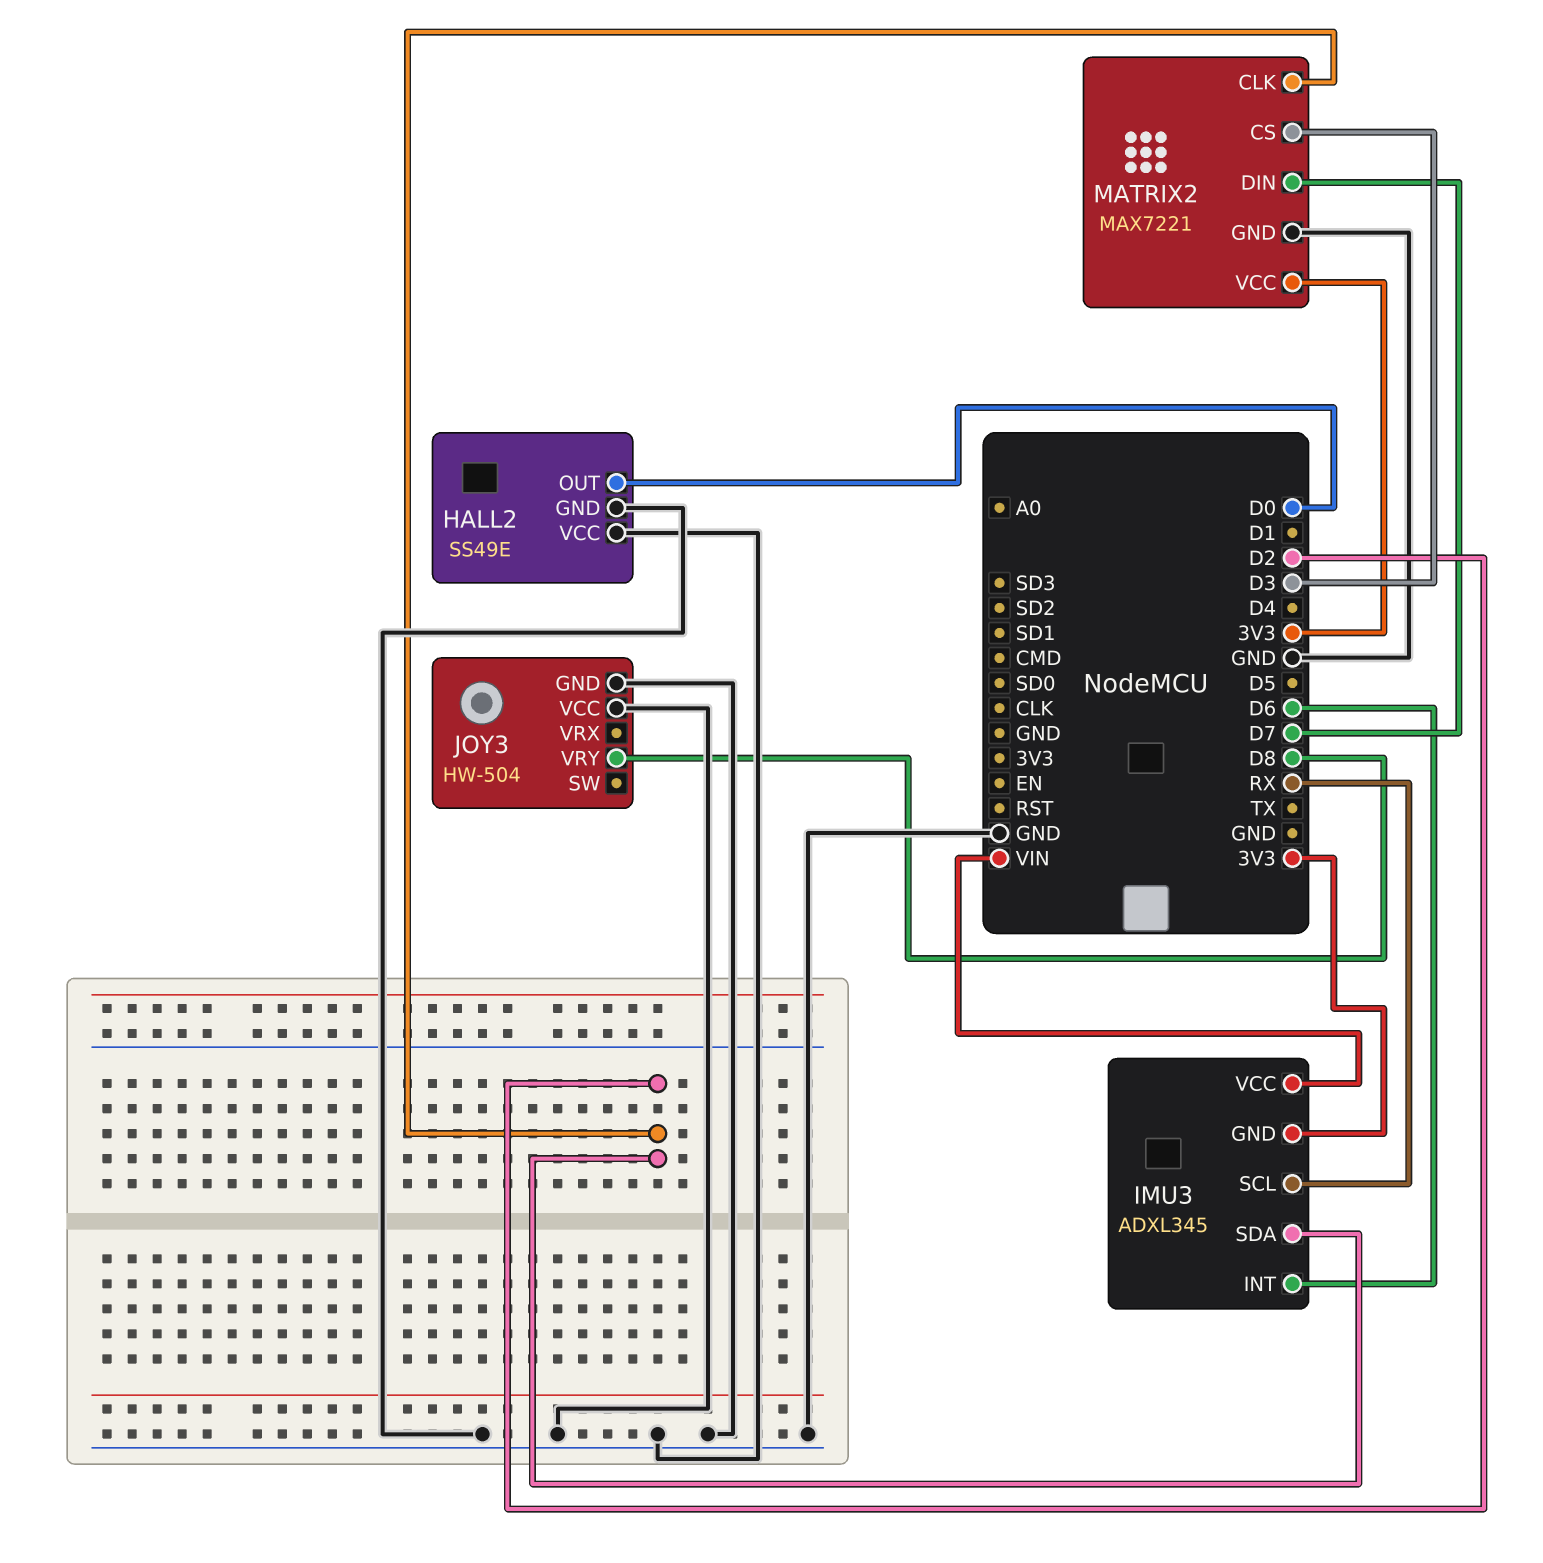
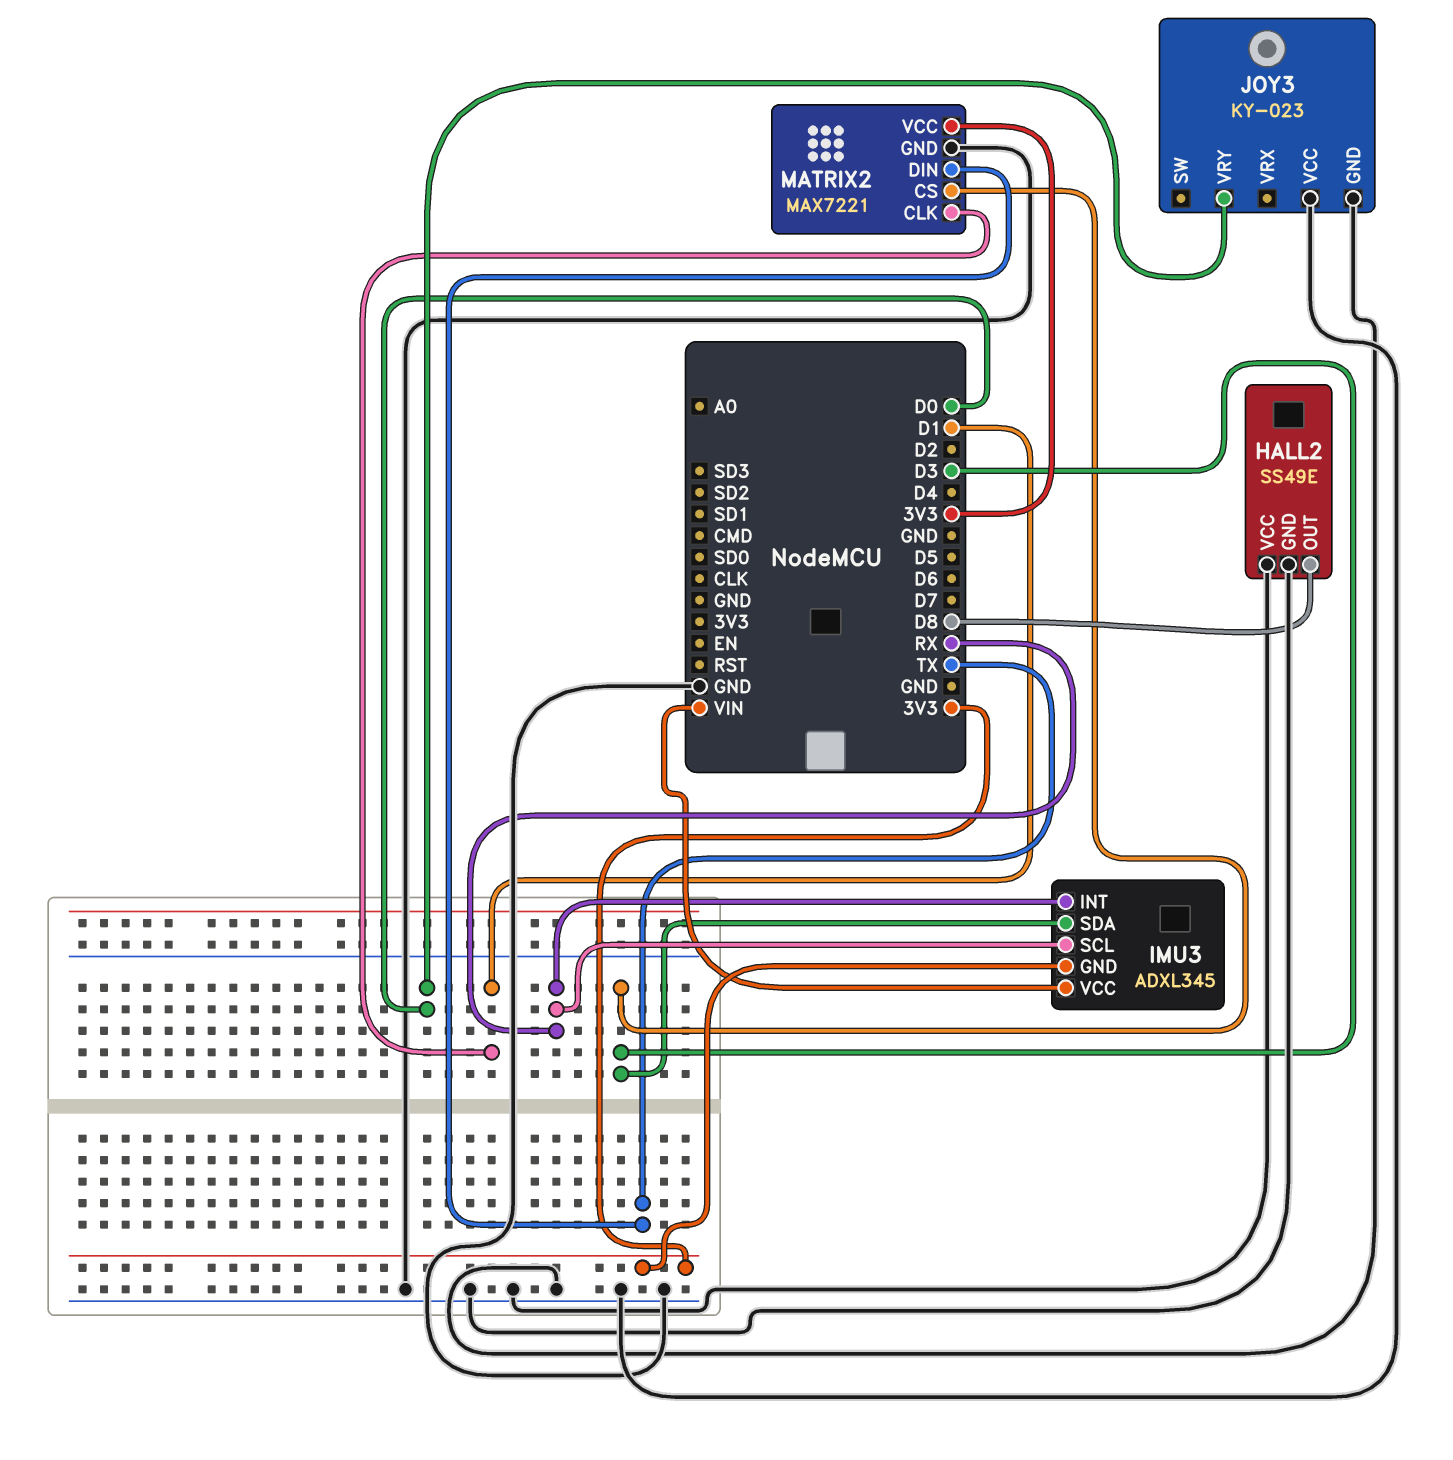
HALL2 pin OUT: D0 -> D8
IMU3 pin INT: D6 -> RX
IMU3 pin SDA: D2 -> D3
JOY3: HW-504 -> KY-023
JOY3 pin VRY: D8 -> D0
MATRIX2 pin CLK: D2 -> D1
MATRIX2 pin DIN: D7 -> TX

